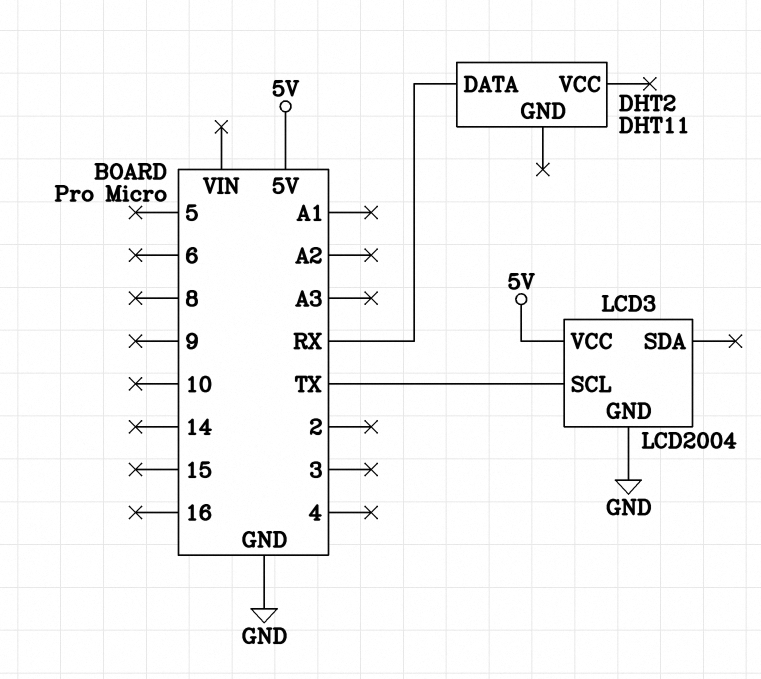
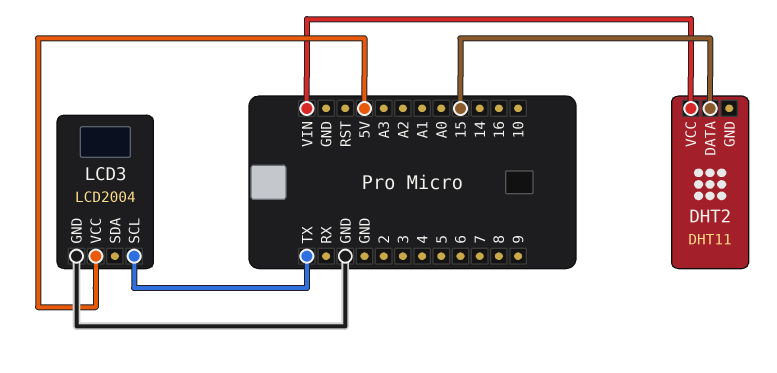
DHT2 pin DATA: RX -> 15
DHT2 pin VCC: none -> VIN

